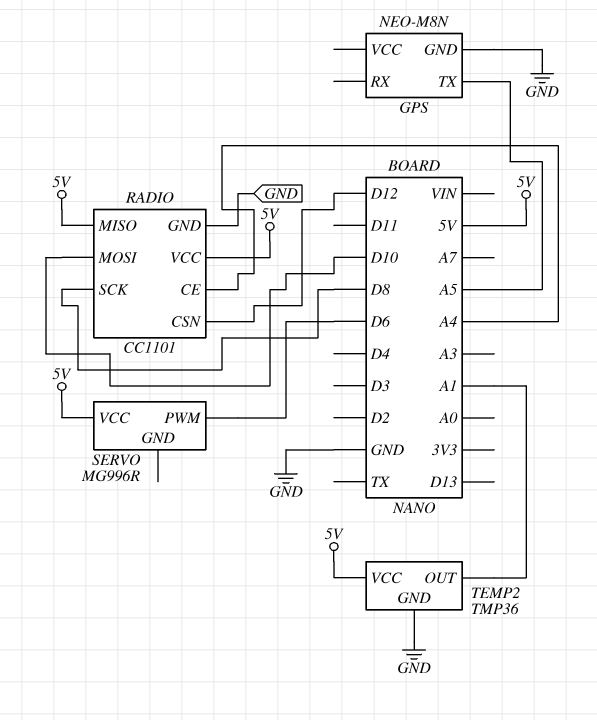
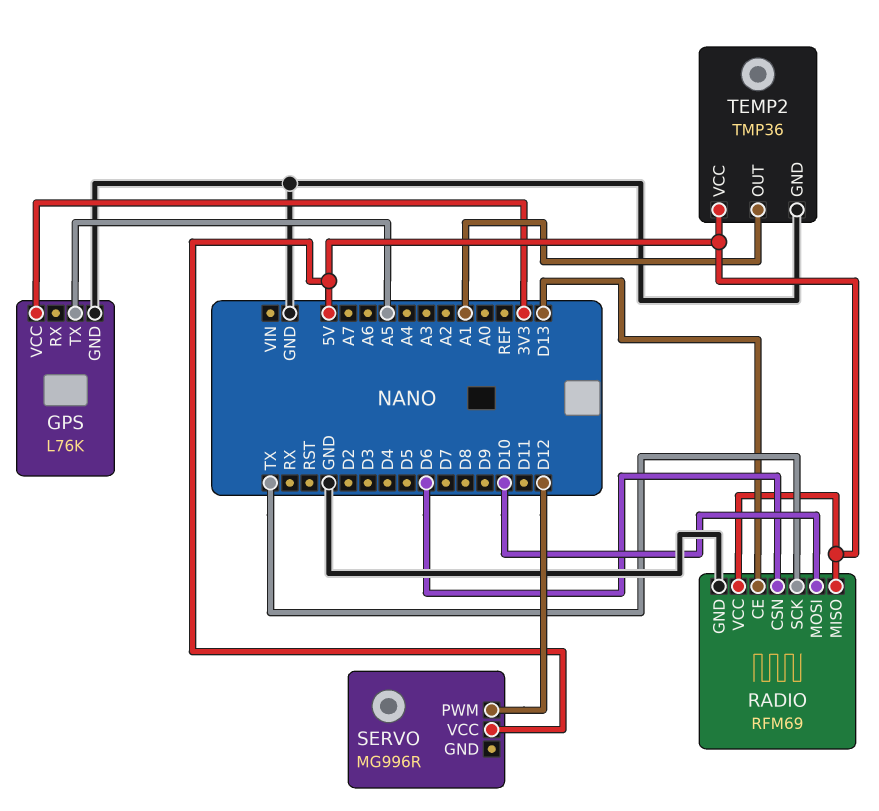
GPS: NEO-M8N -> L76K
GPS pin VCC: none -> 3V3
RADIO: CC1101 -> RFM69
RADIO pin CE: A4 -> D13
RADIO pin CSN: D12 -> D6
RADIO pin SCK: D8 -> TX
SERVO pin PWM: D6 -> D12

